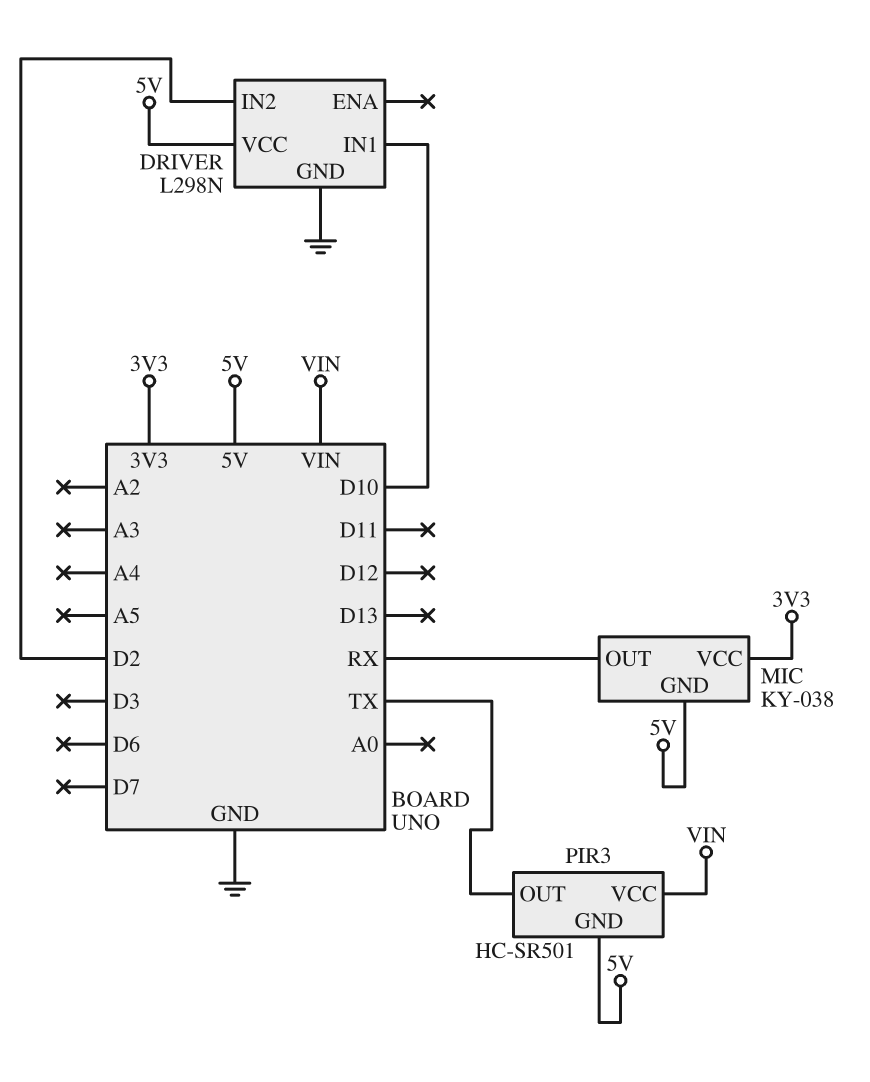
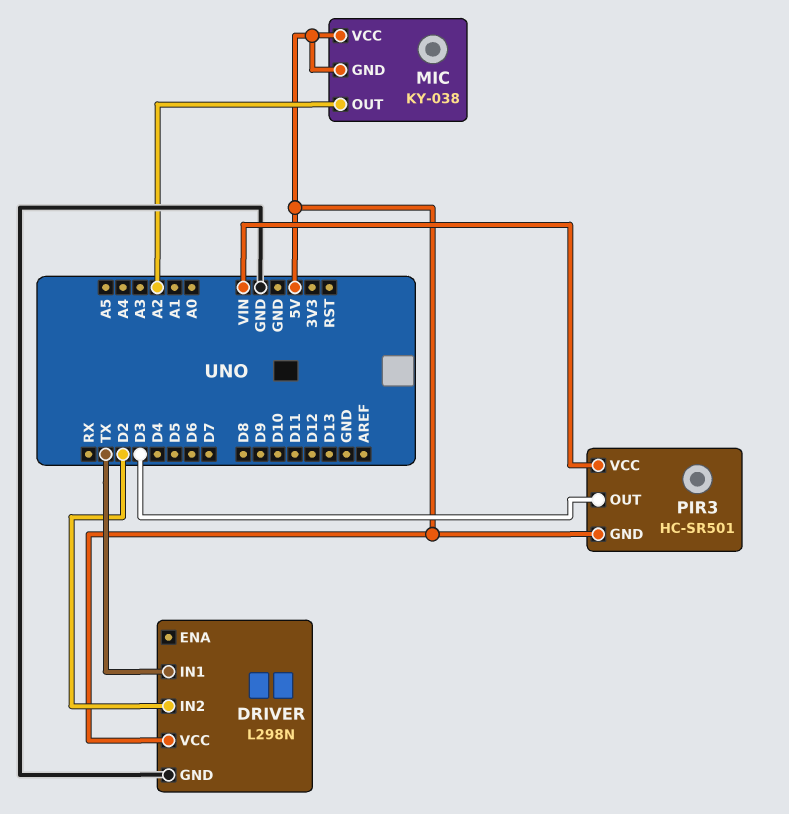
DRIVER pin IN1: D10 -> TX
MIC pin OUT: RX -> A2
MIC pin VCC: 3V3 -> 5V
PIR3 pin OUT: TX -> D3

